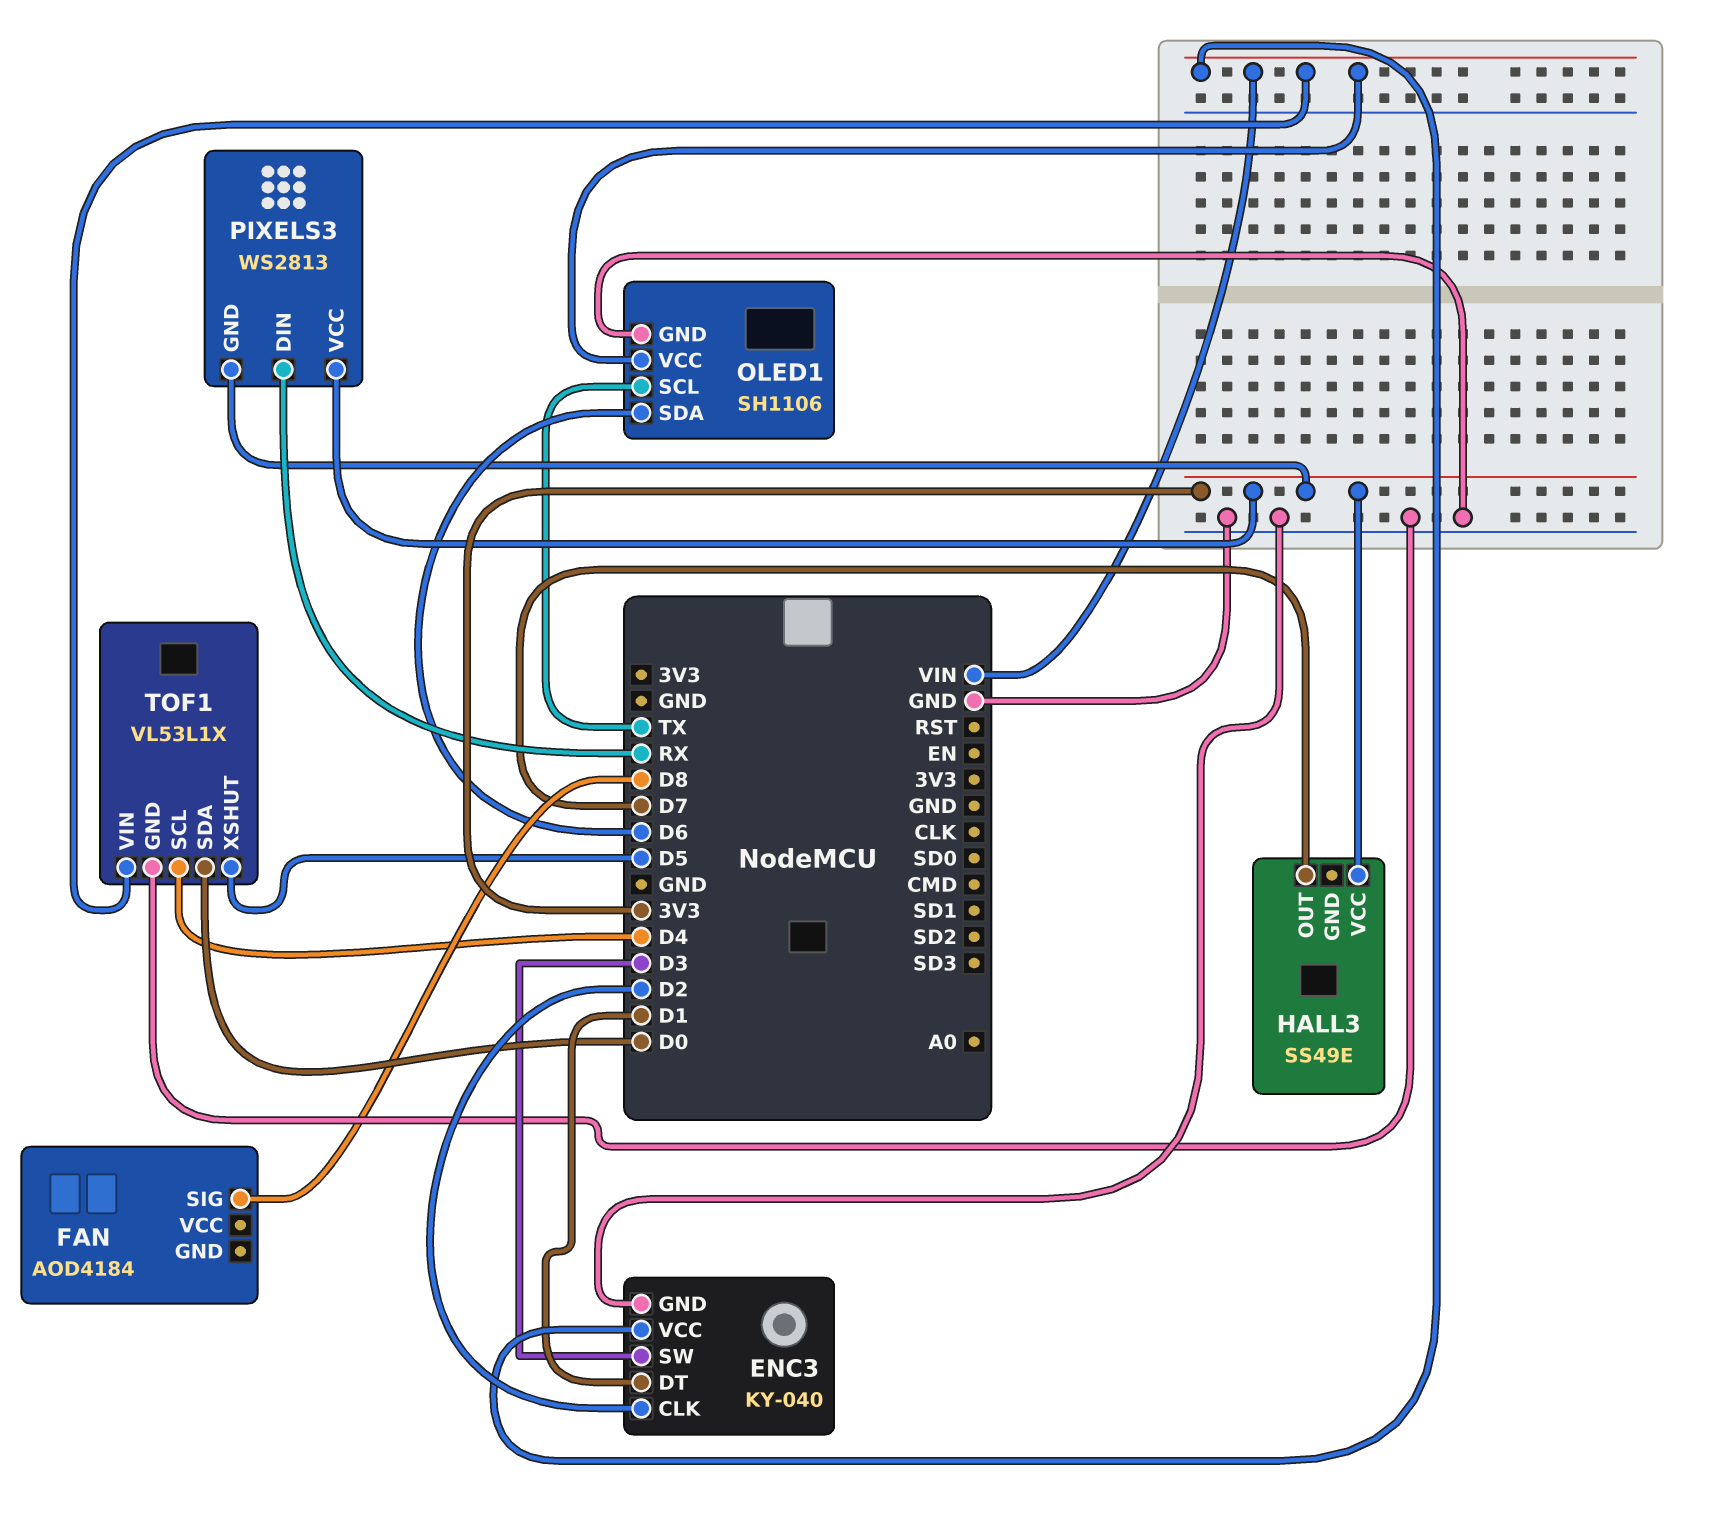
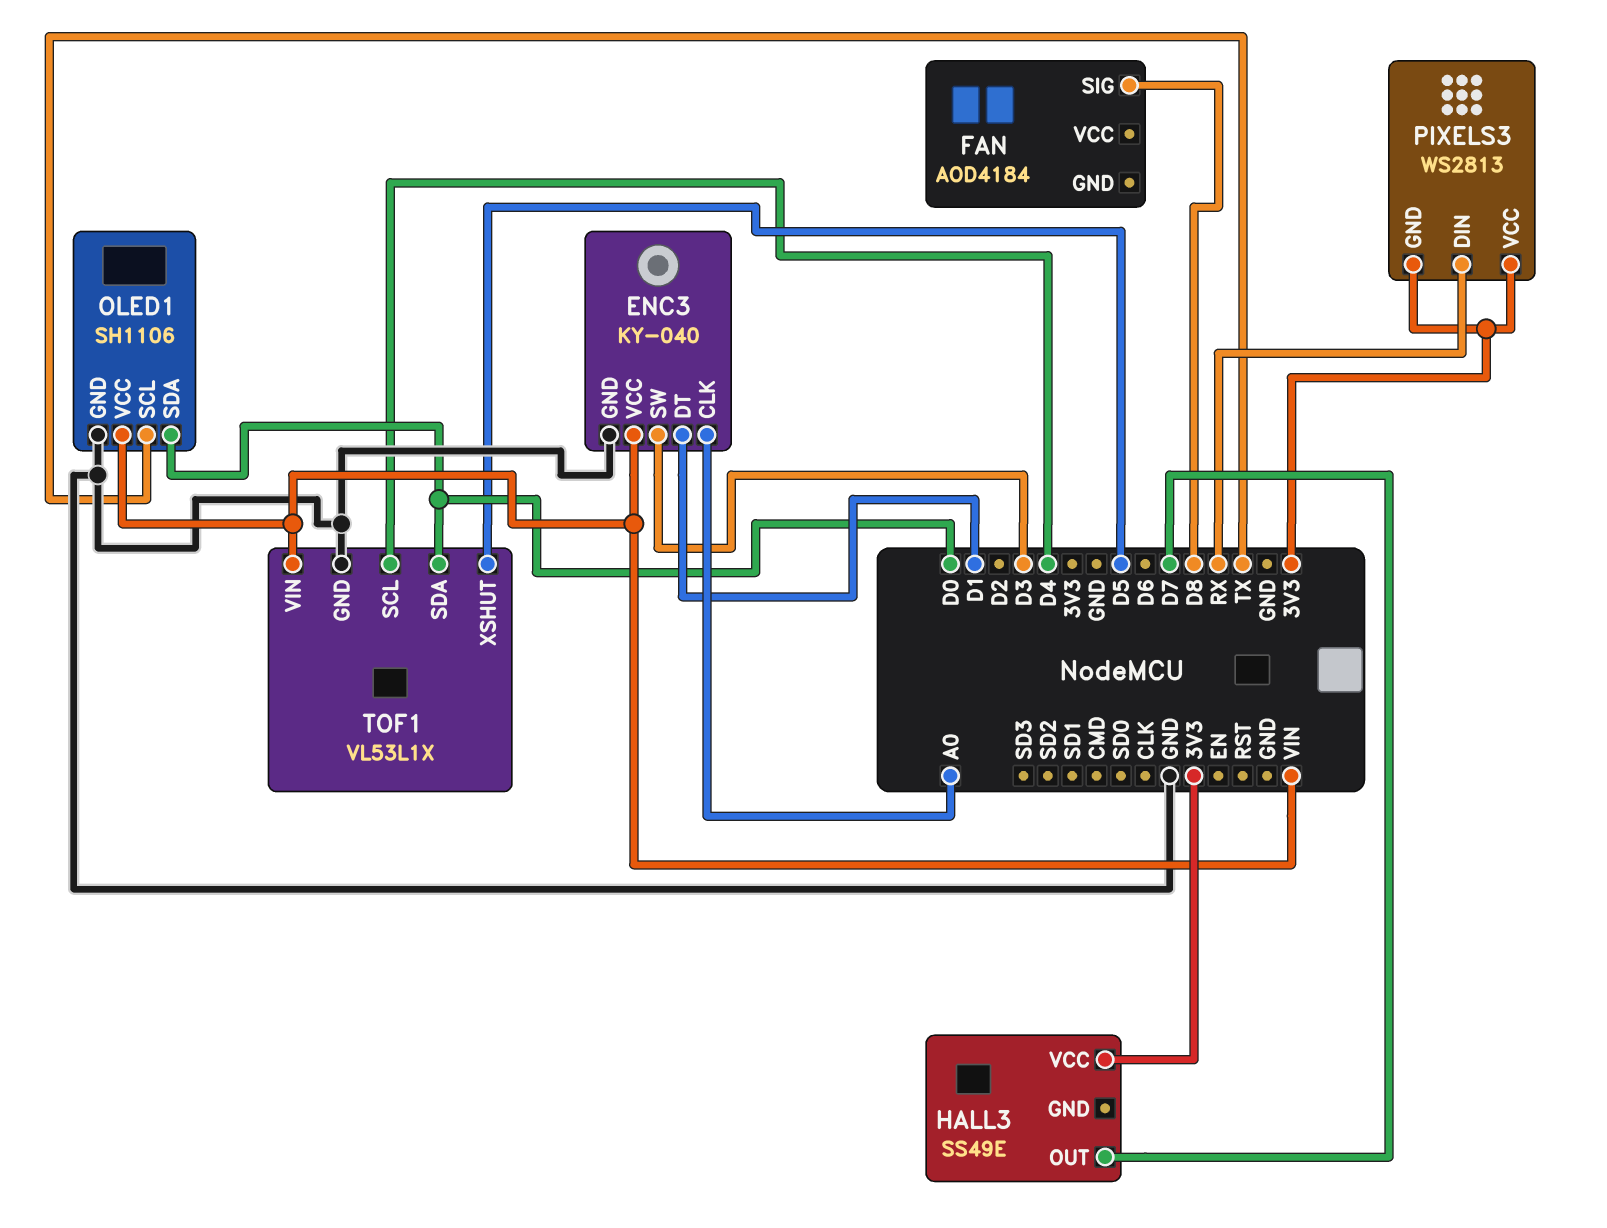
ENC3 pin CLK: D2 -> A0
OLED1 pin SDA: D6 -> D0

